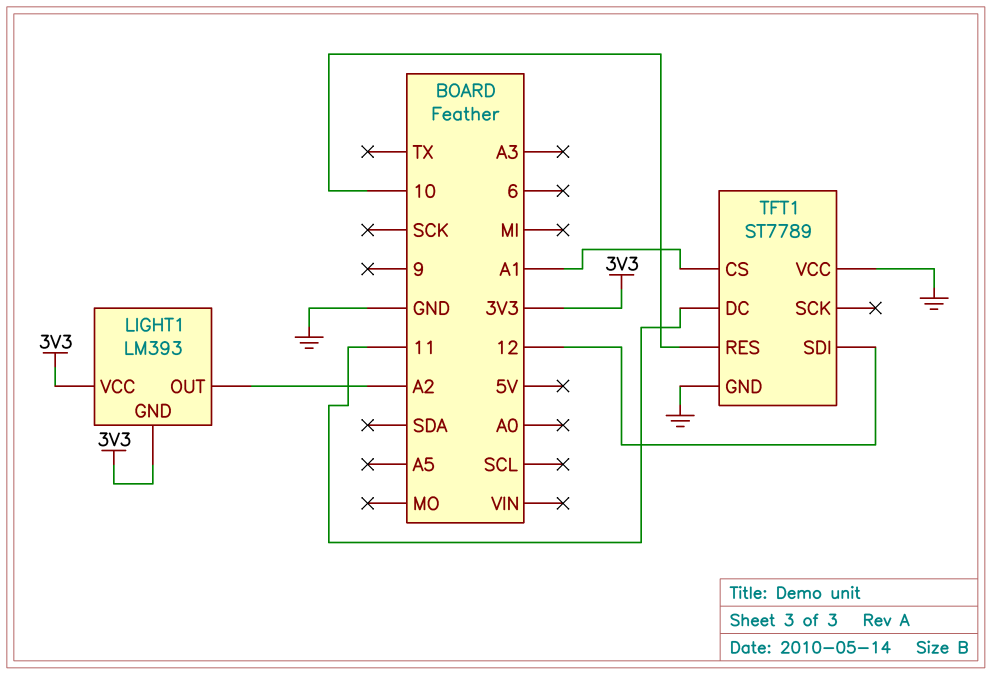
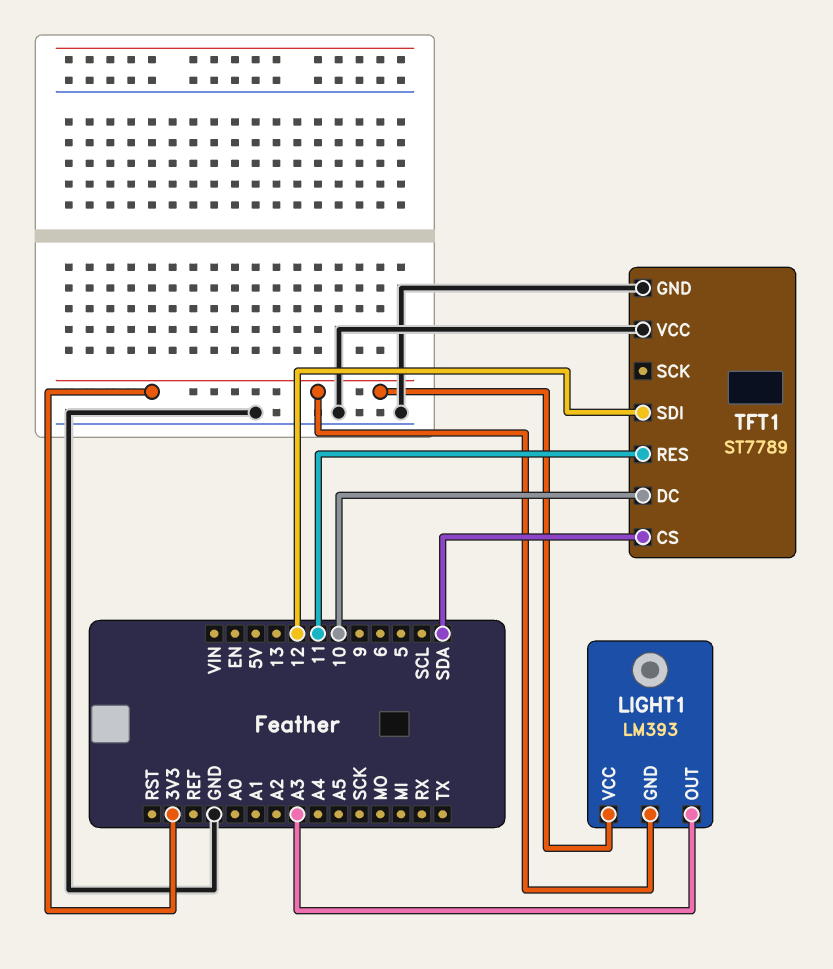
LIGHT1 pin OUT: A2 -> A3
TFT1 pin CS: A1 -> SDA
TFT1 pin DC: 11 -> 10
TFT1 pin RES: 10 -> 11

